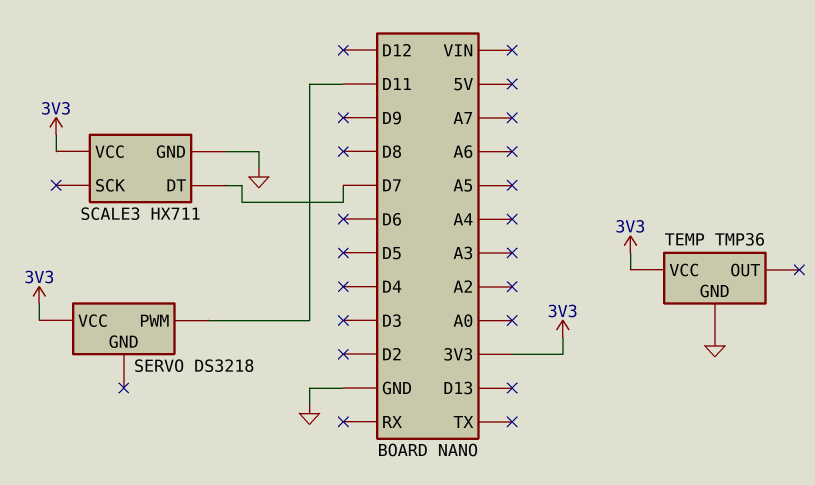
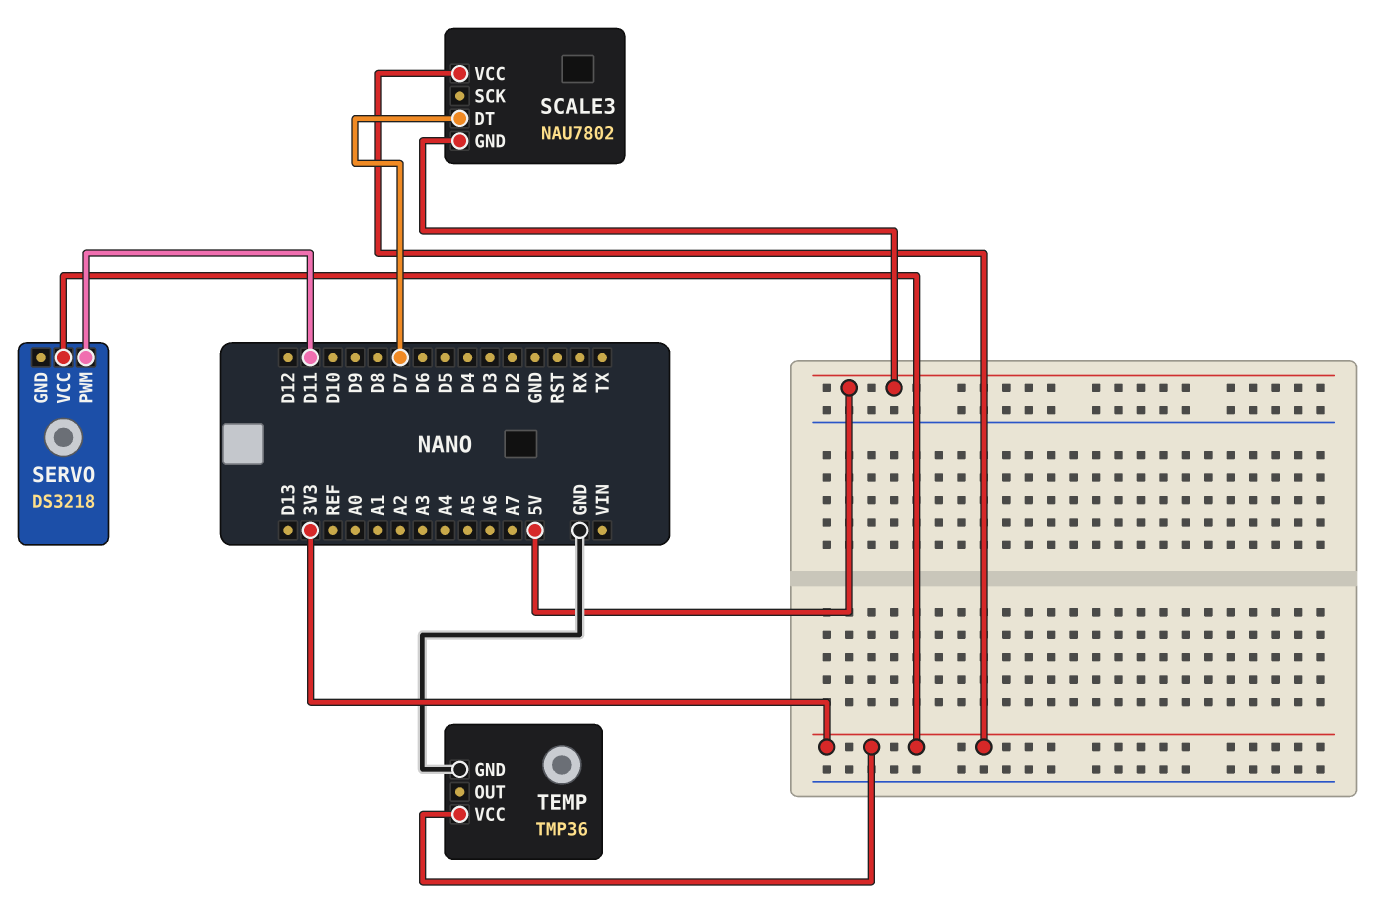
SCALE3: HX711 -> NAU7802
SCALE3 pin GND: GND -> 5V

